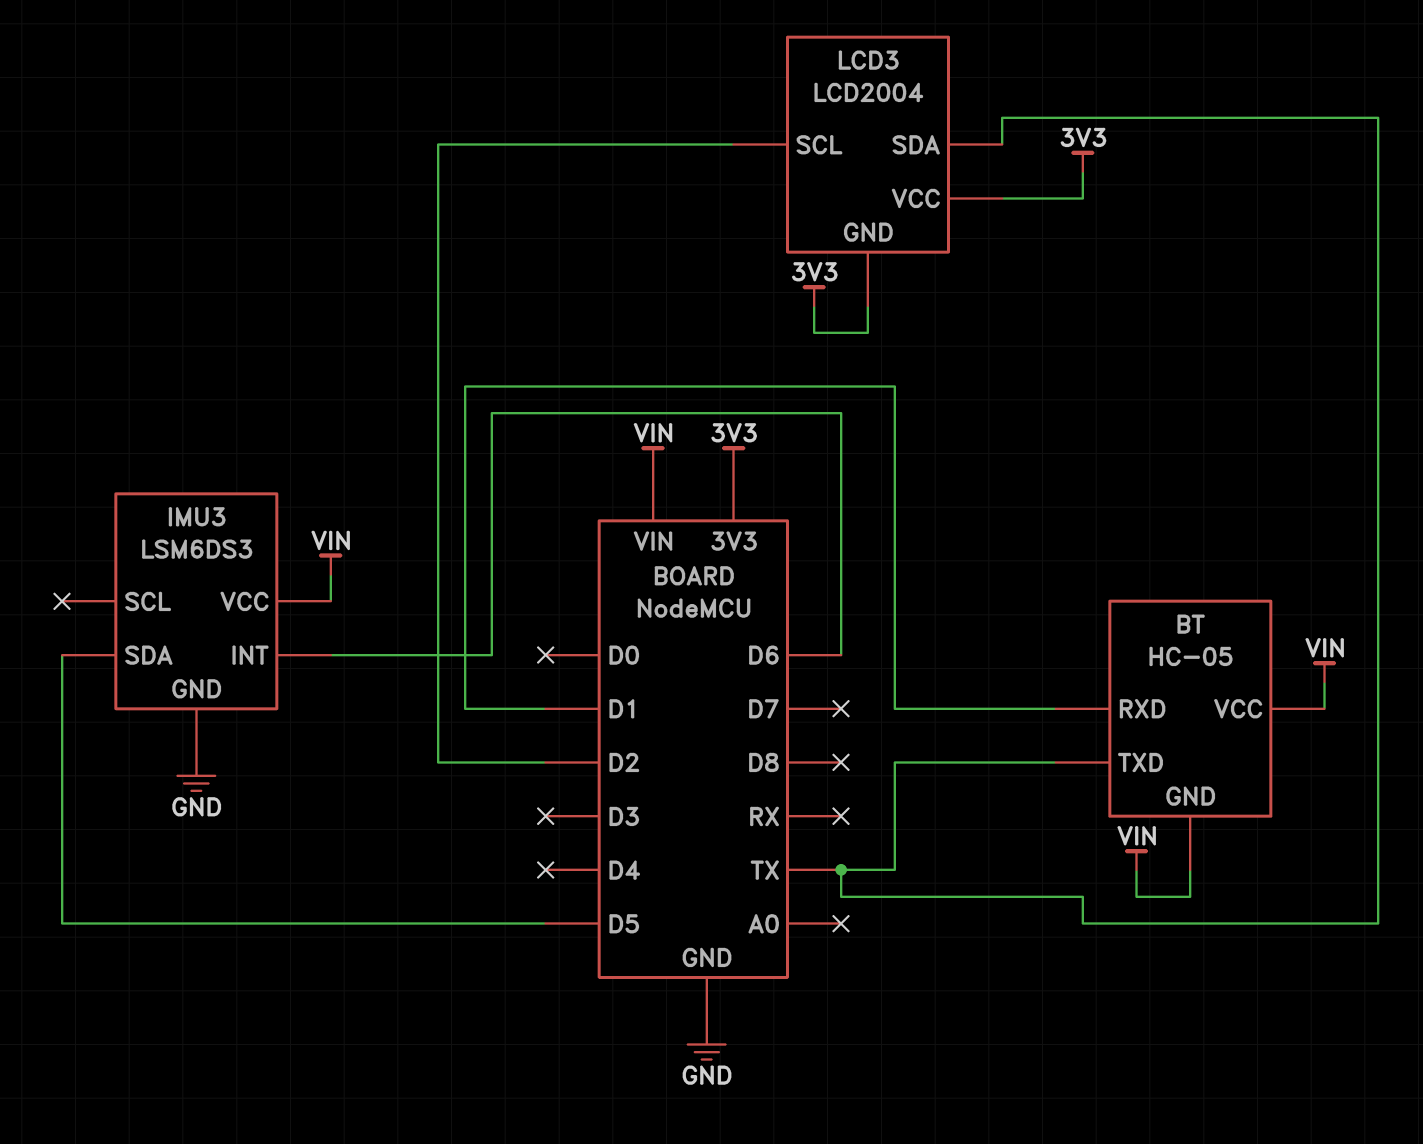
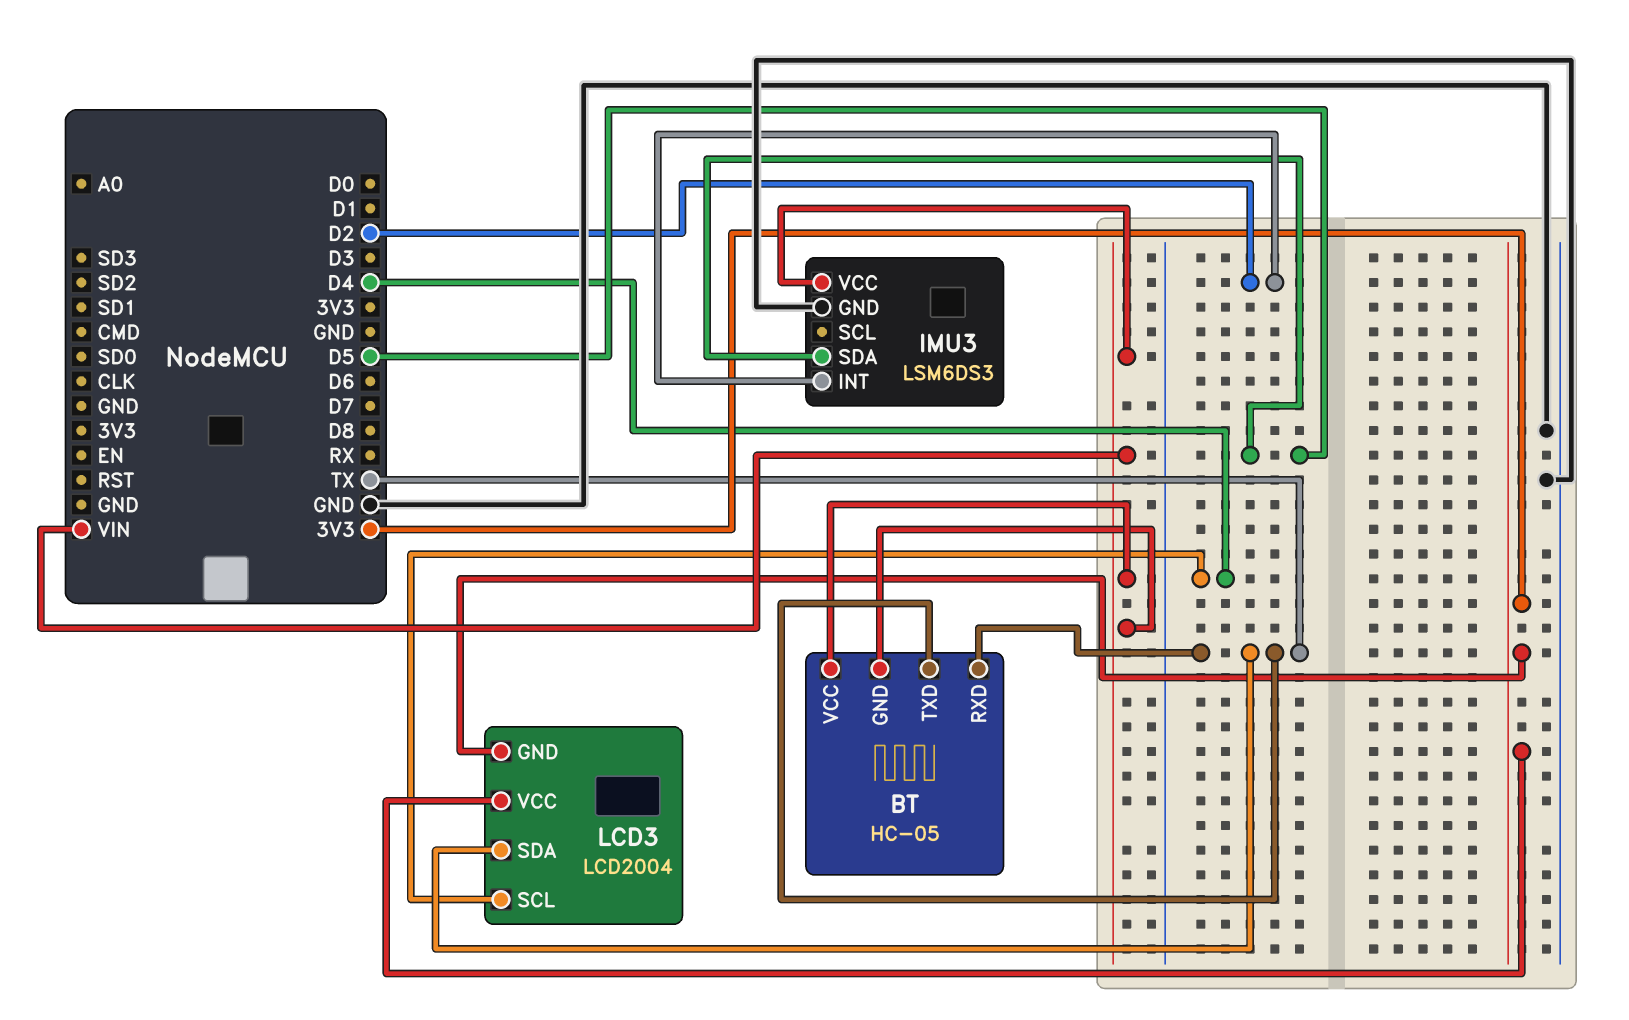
BT pin RXD: D1 -> TX
IMU3 pin INT: D6 -> D2
LCD3 pin SCL: D2 -> D4

